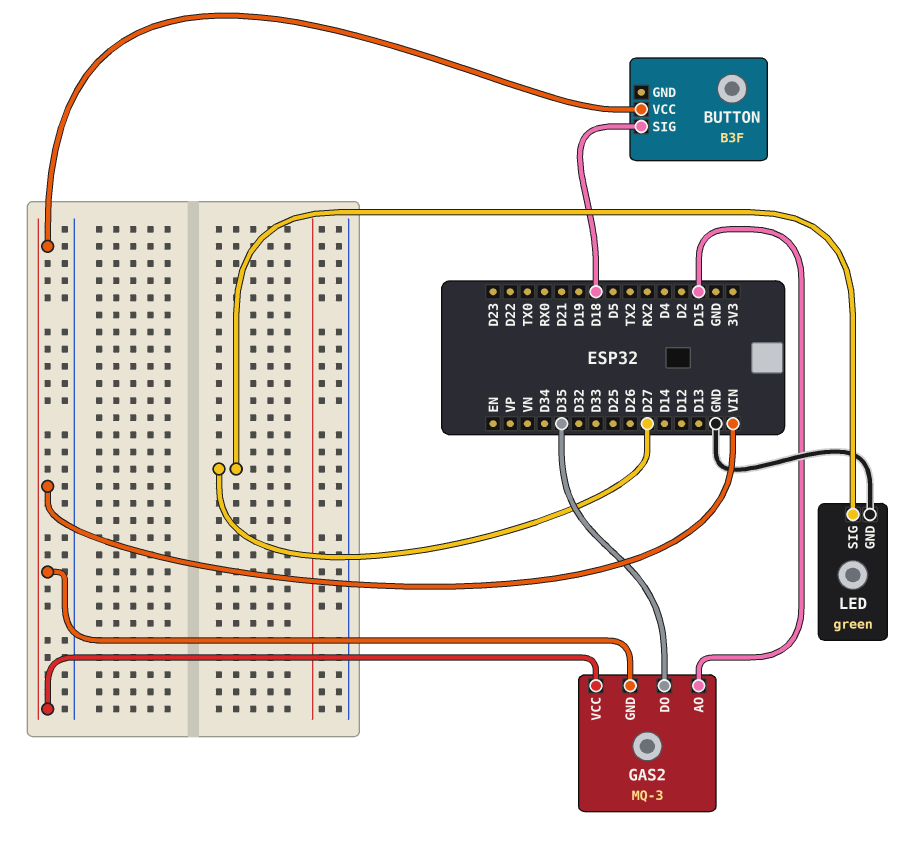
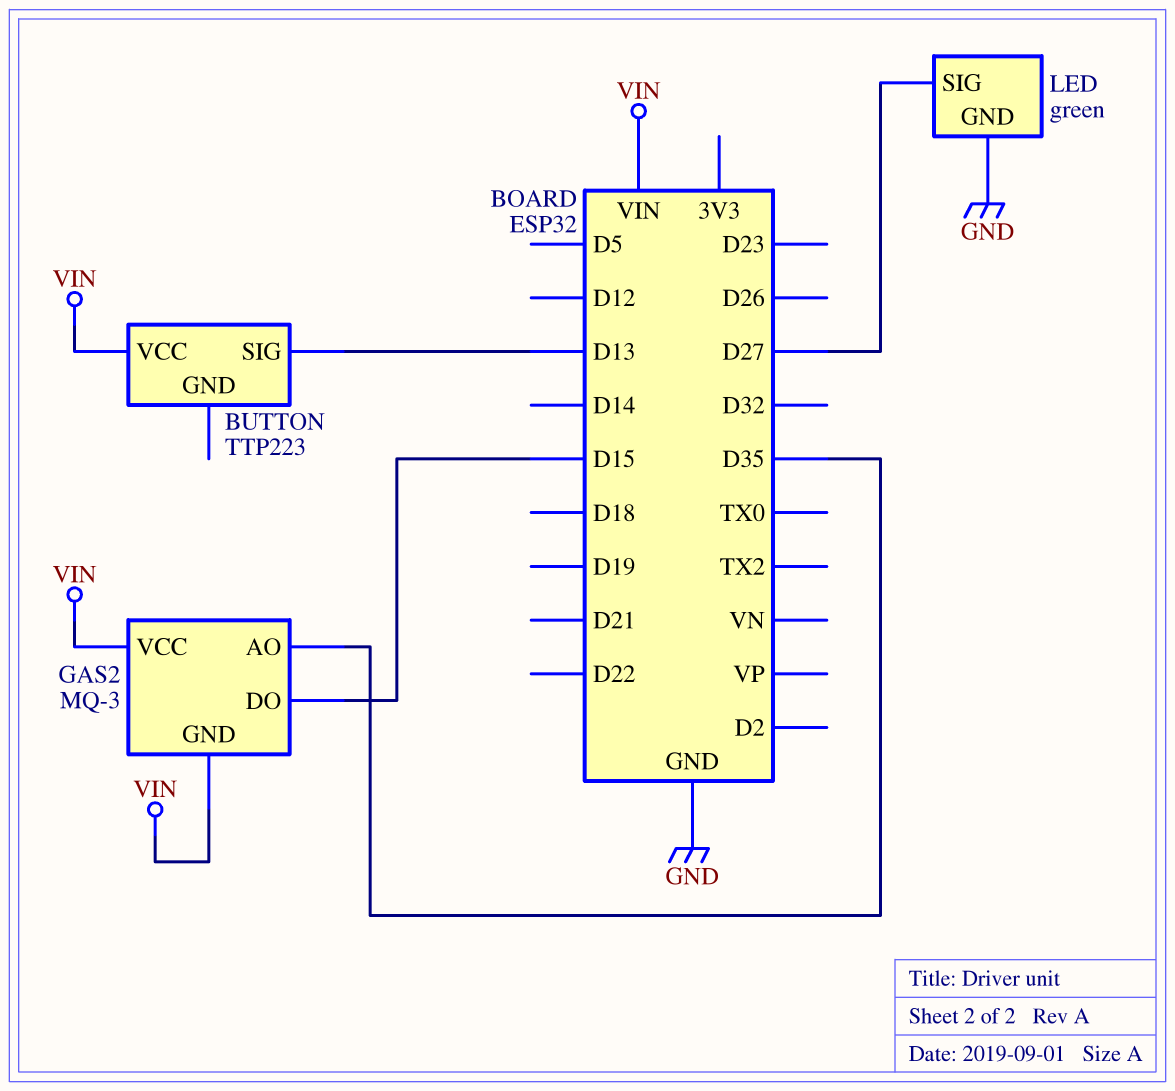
BUTTON: B3F -> TTP223
BUTTON pin SIG: D18 -> D13
GAS2 pin AO: D15 -> D35
GAS2 pin DO: D35 -> D15

